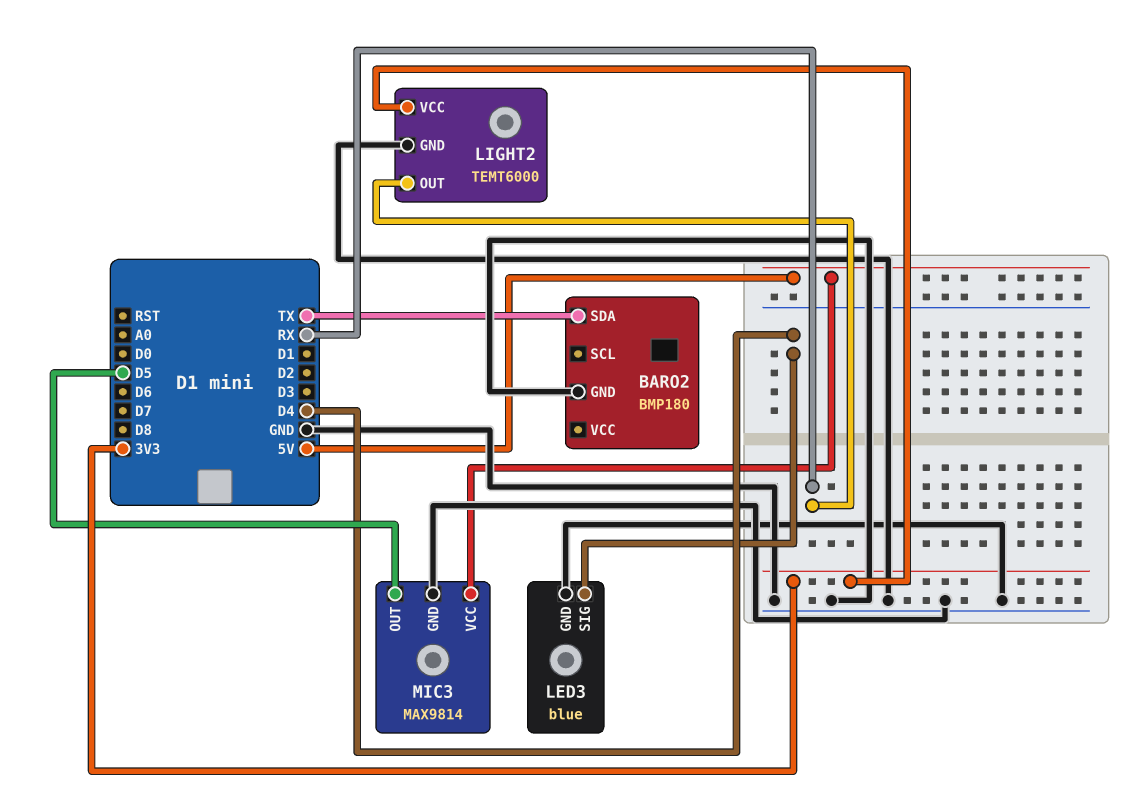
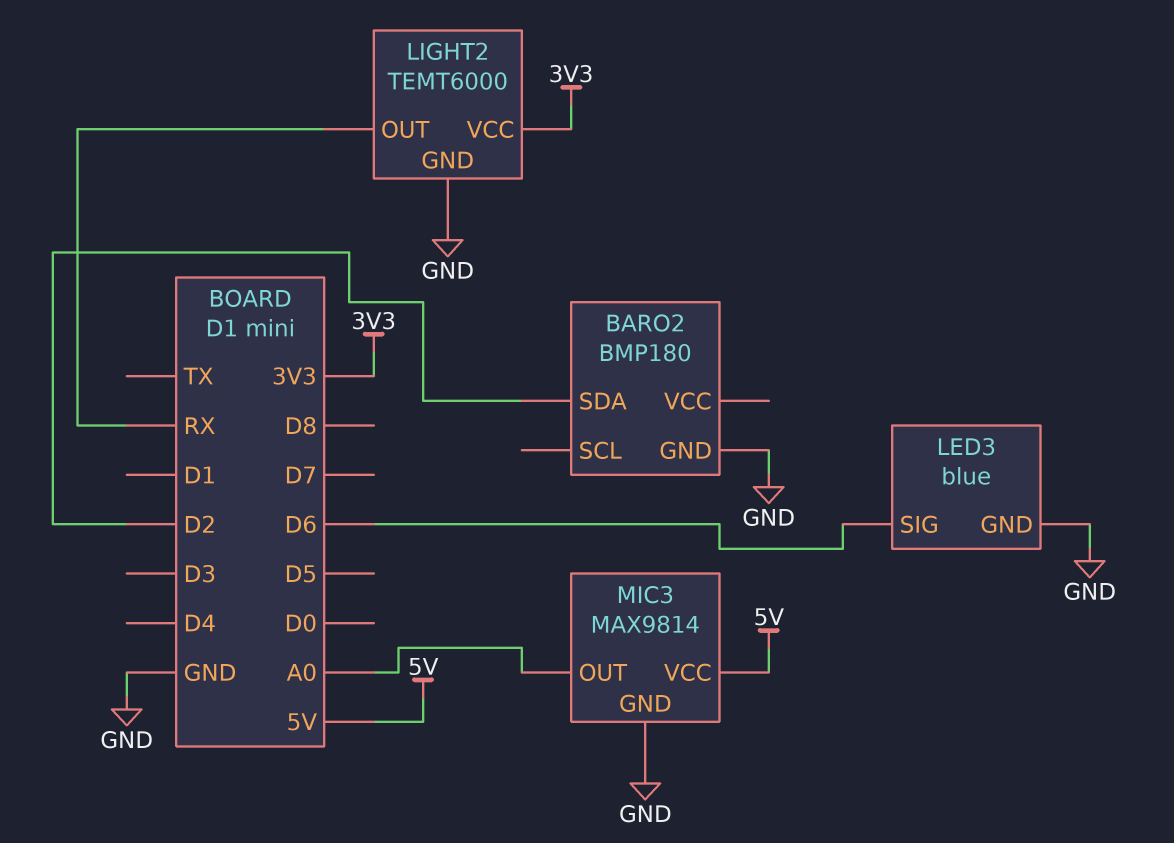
BARO2 pin SDA: TX -> D2
LED3 pin SIG: D4 -> D6
MIC3 pin OUT: D5 -> A0

